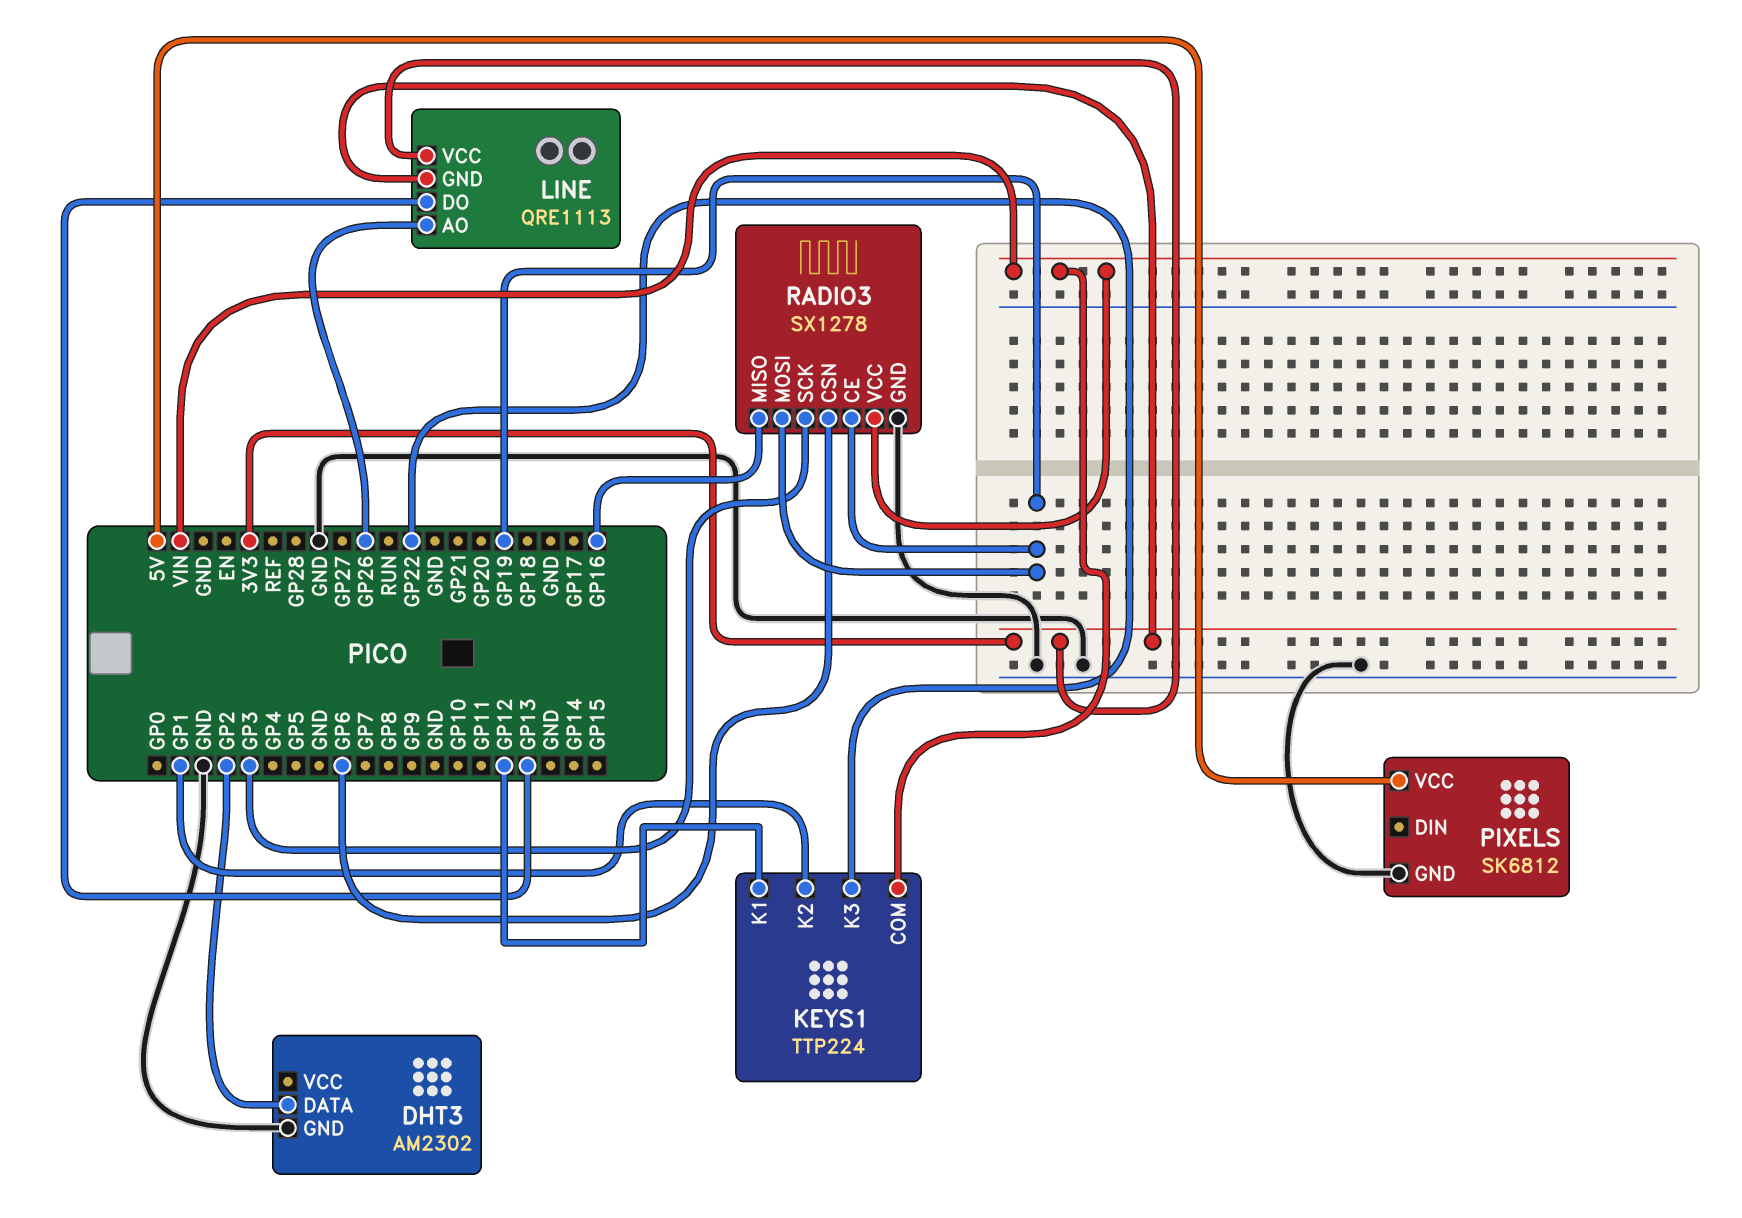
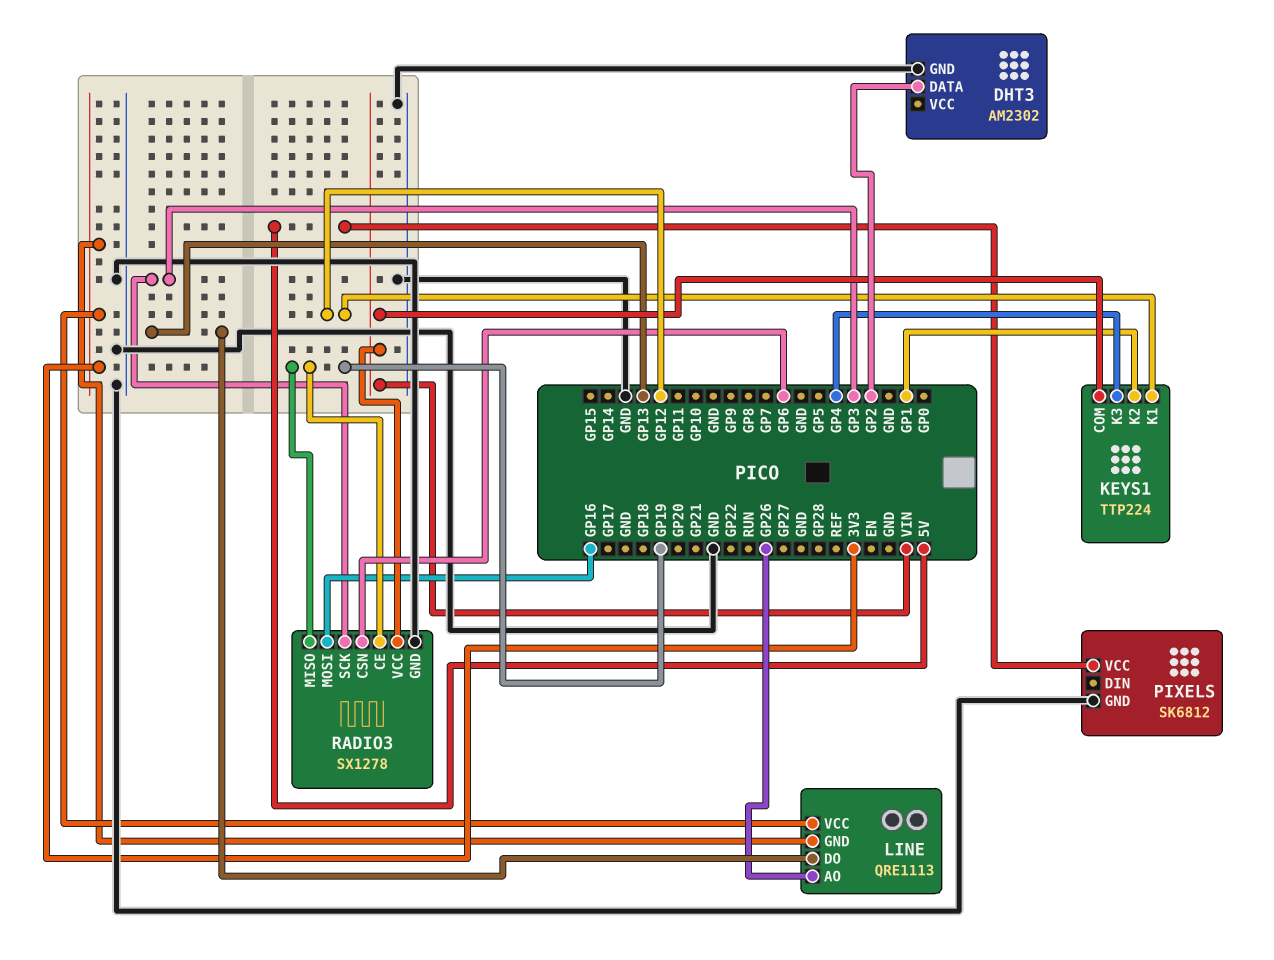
KEYS1 pin K3: GP22 -> GP4
RADIO3 pin MISO: GP16 -> GP19
RADIO3 pin MOSI: GP19 -> GP16

